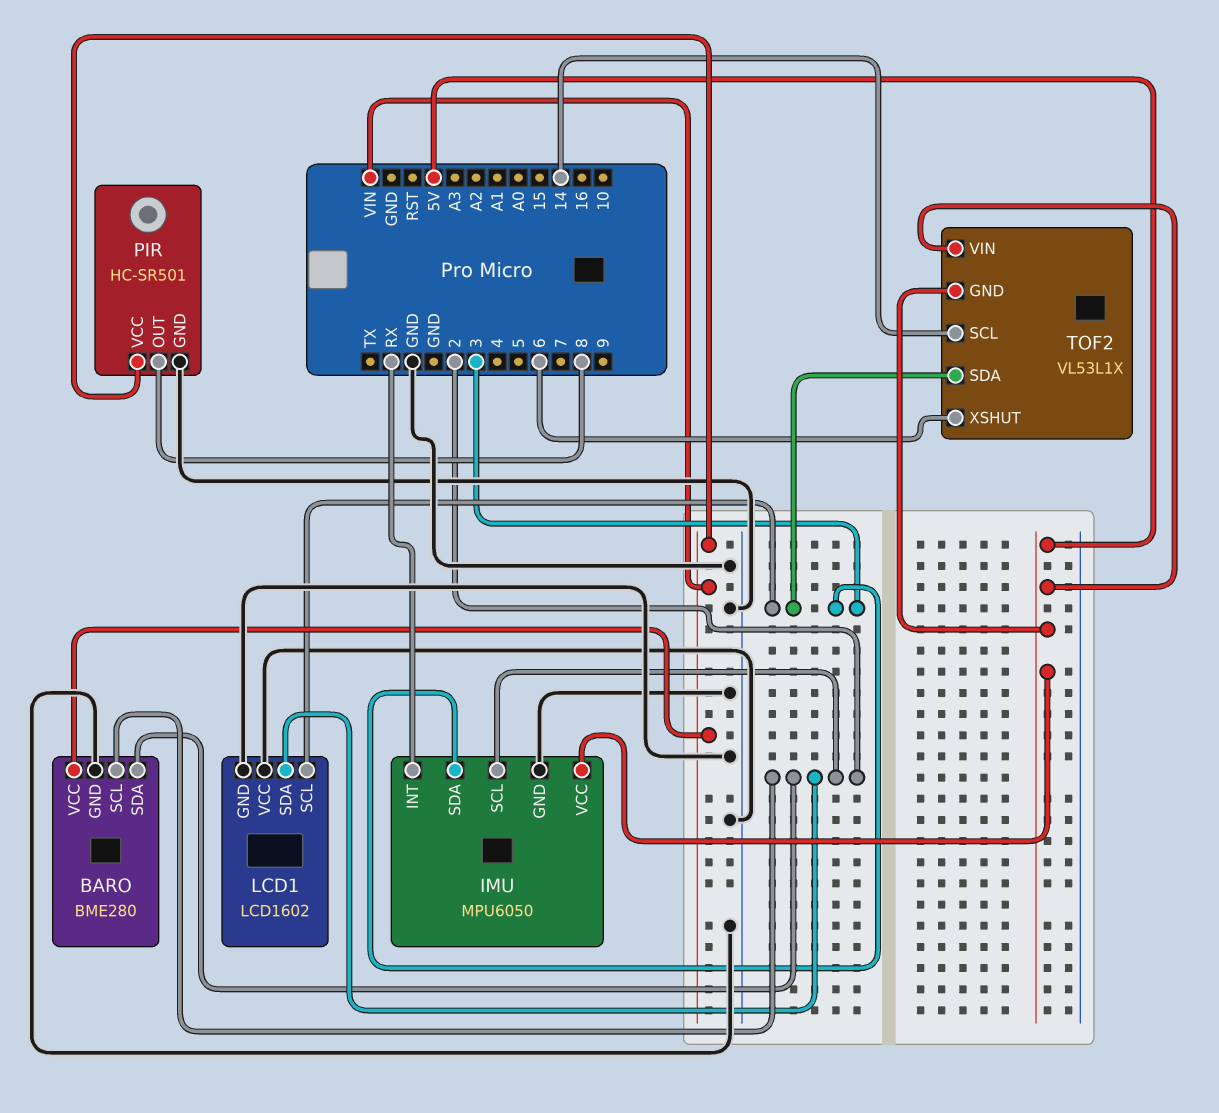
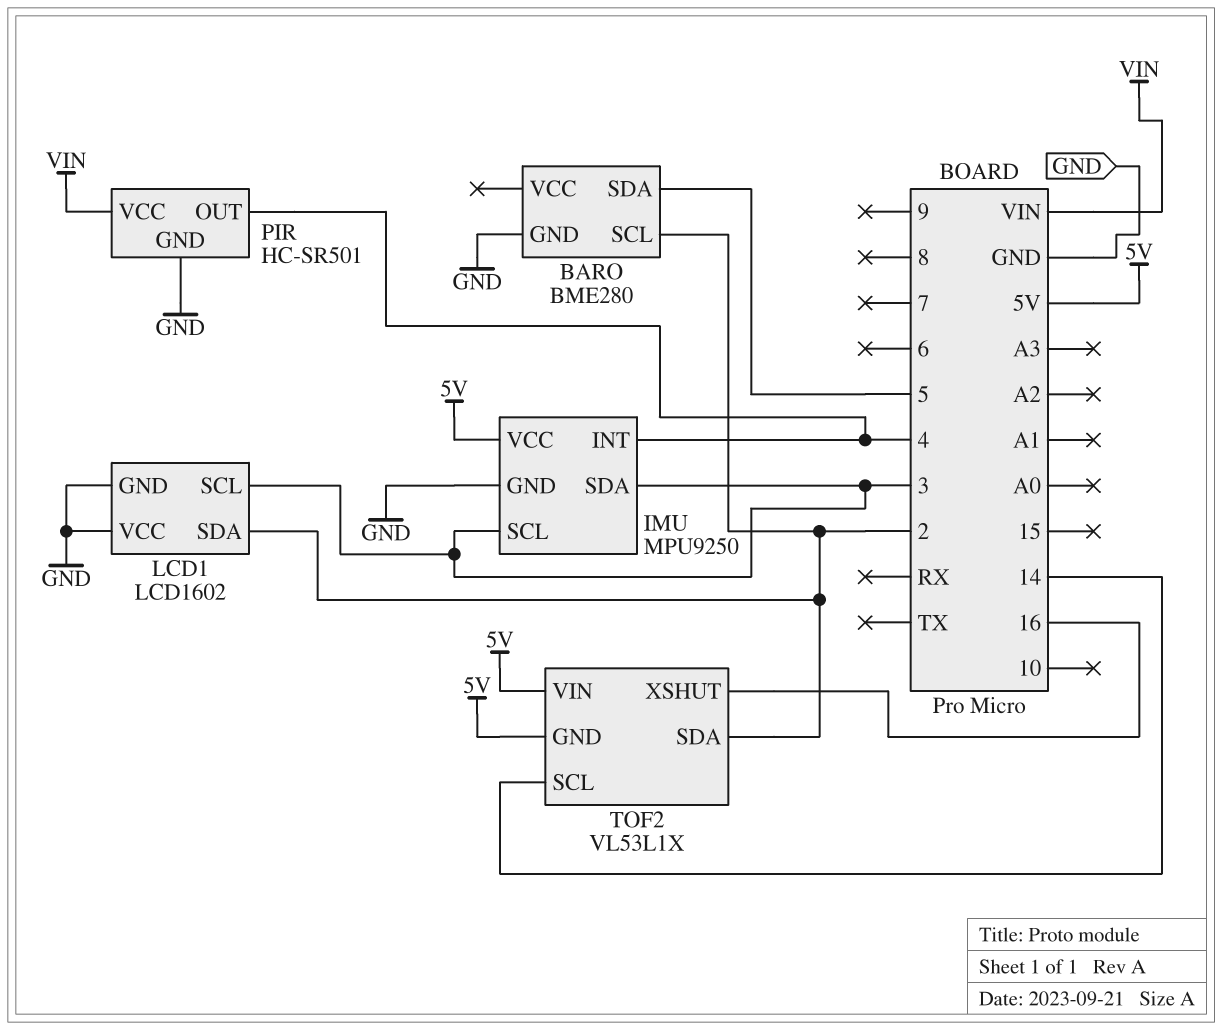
BARO pin SDA: 2 -> 5
BARO pin VCC: VIN -> none
IMU: MPU6050 -> MPU9250
IMU pin INT: RX -> 4
IMU pin SCL: 2 -> 3
PIR pin OUT: 8 -> 4
TOF2 pin SDA: 3 -> 2
TOF2 pin XSHUT: 6 -> 16

